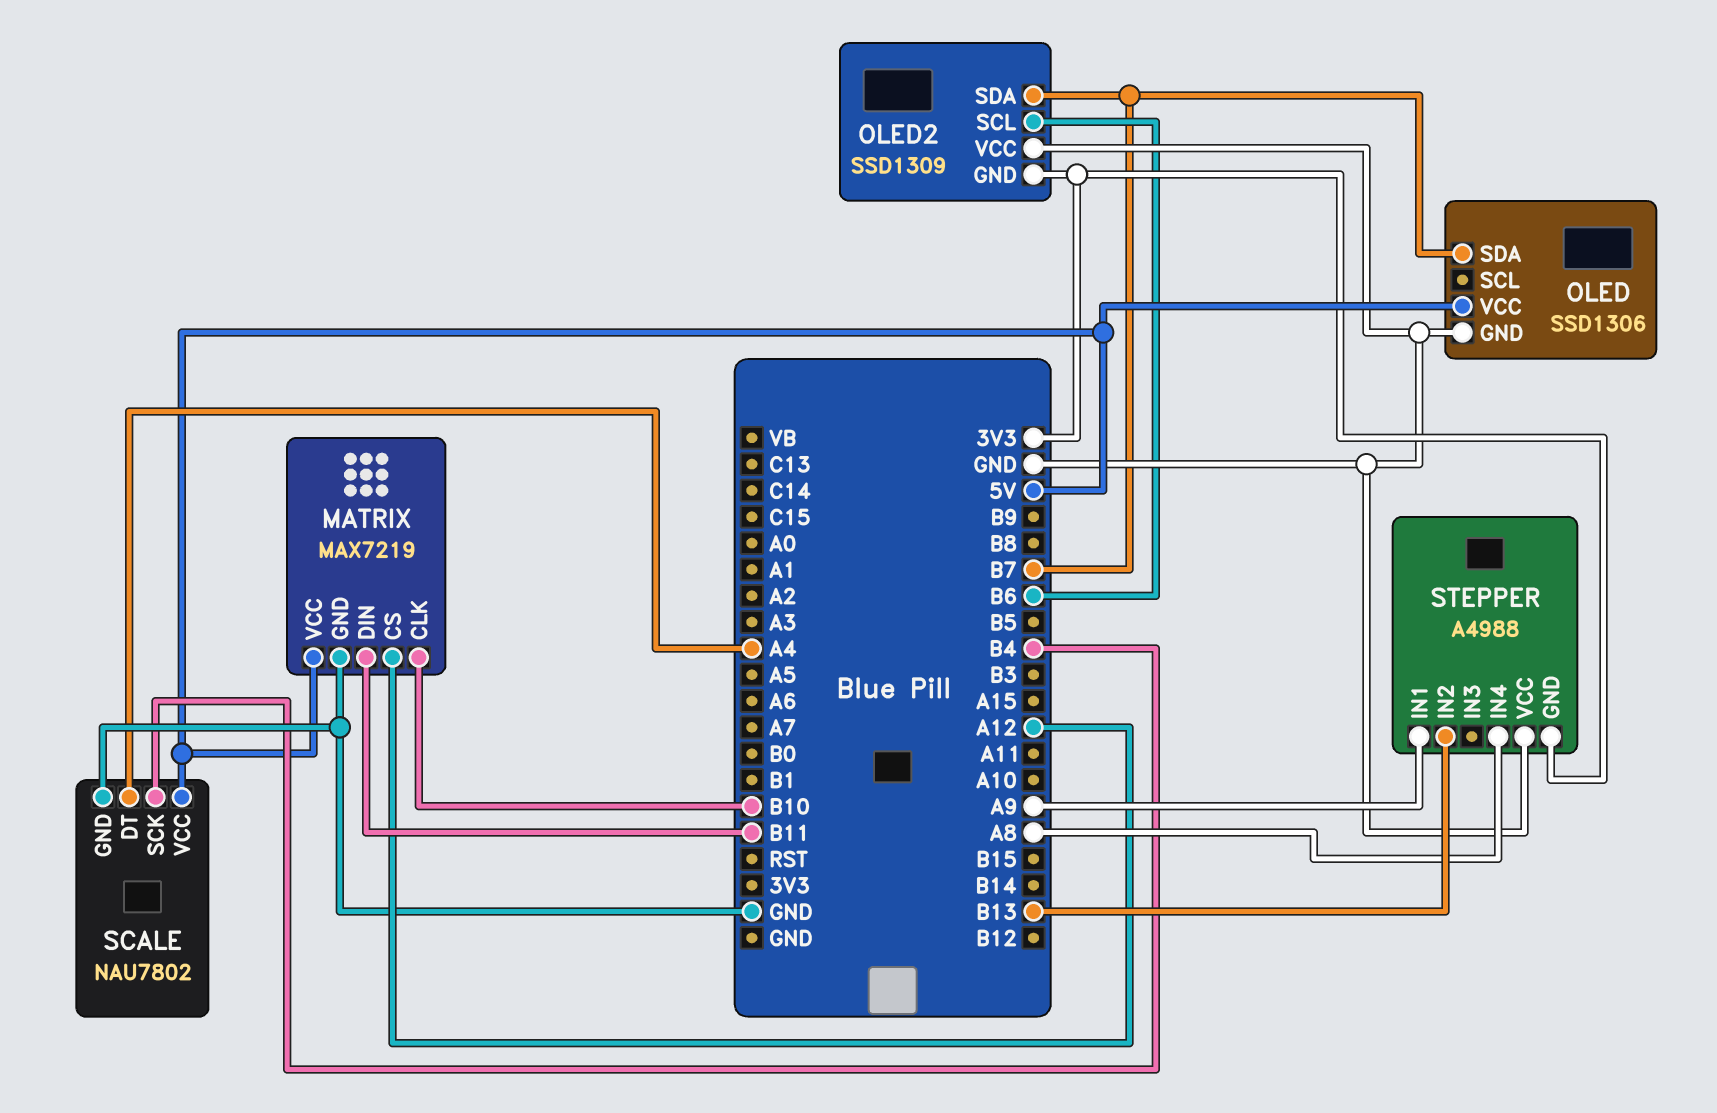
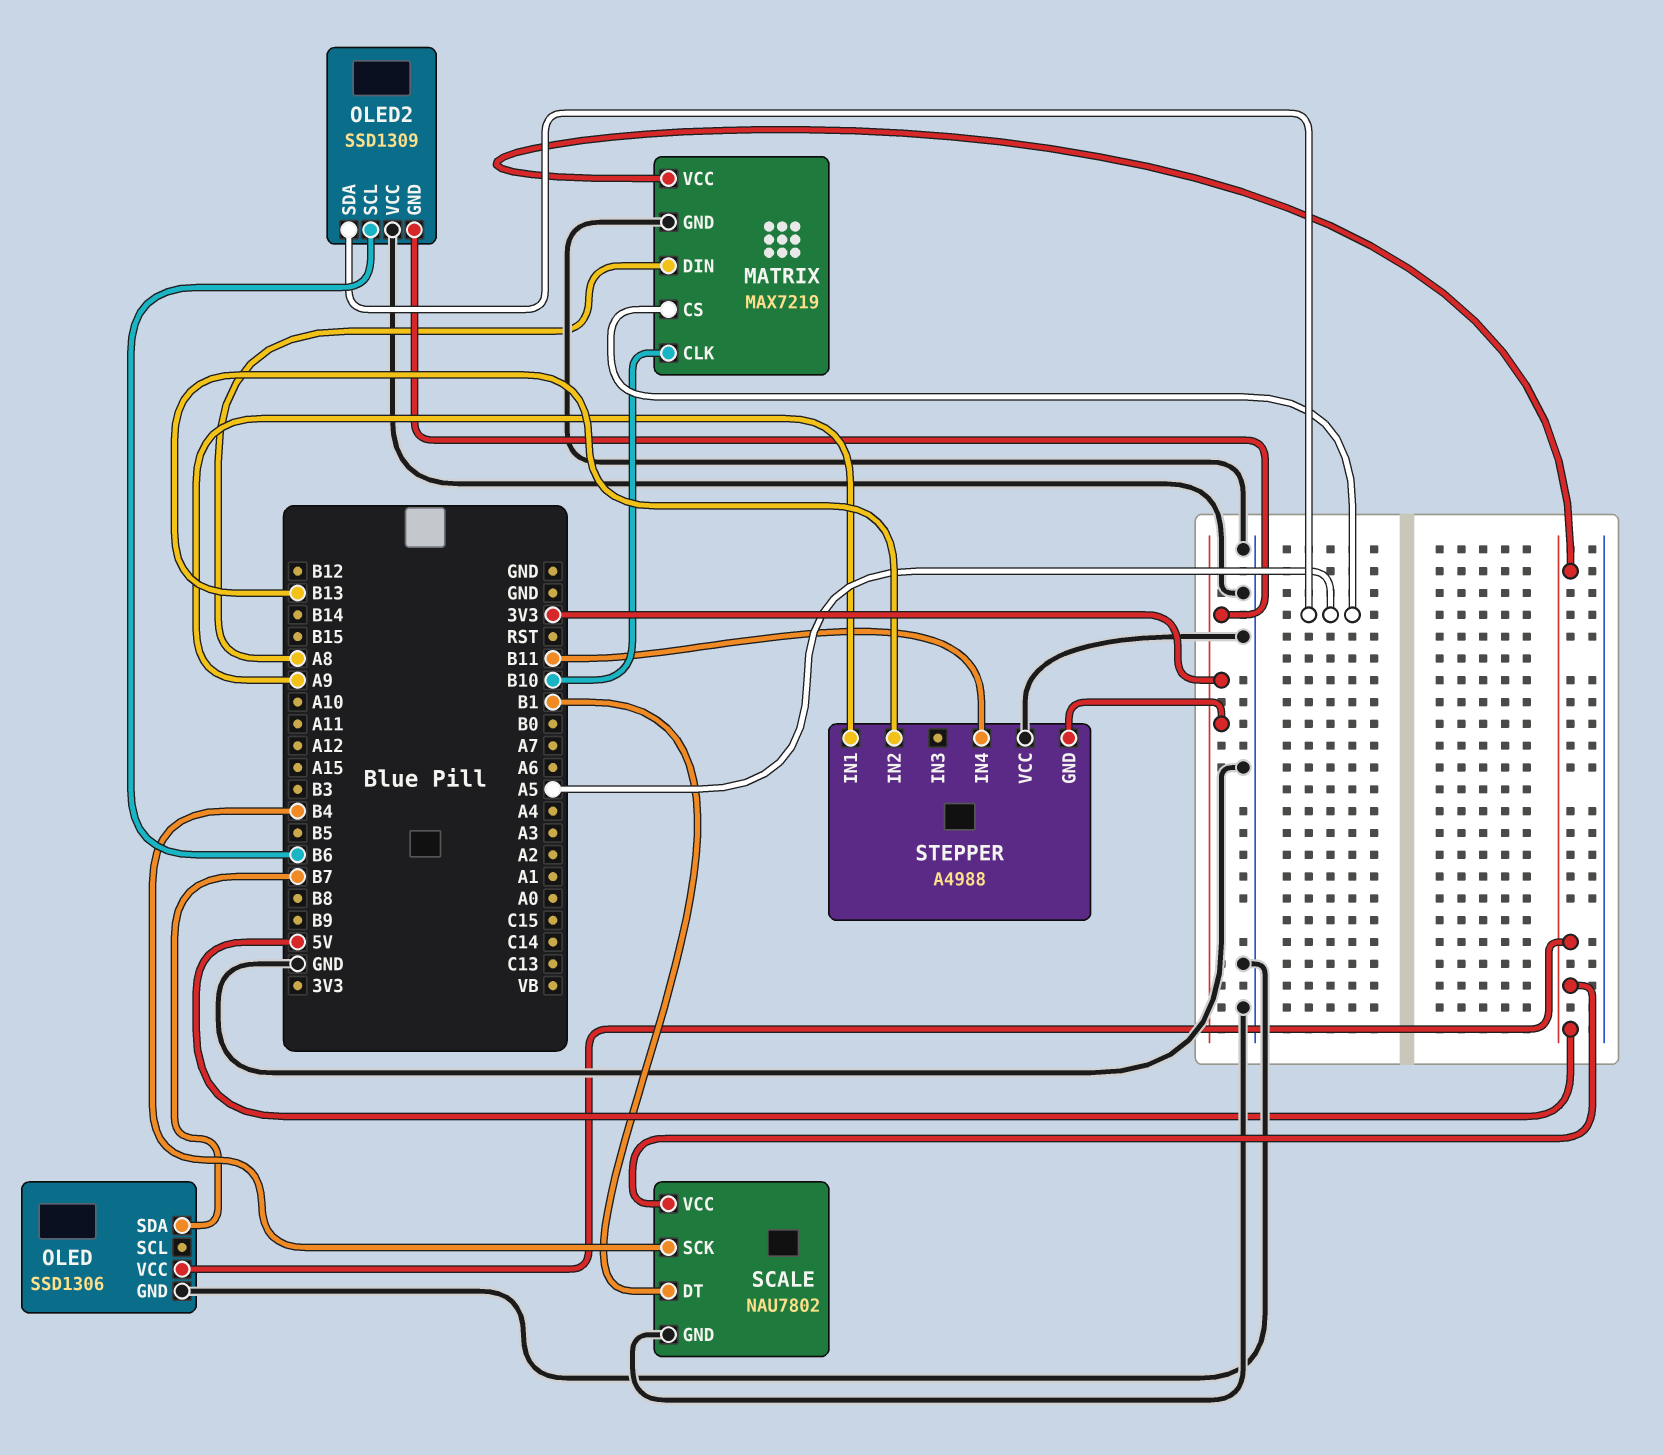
MATRIX pin CS: A12 -> A5
MATRIX pin DIN: B11 -> A8
OLED2 pin SDA: B7 -> A5
SCALE pin DT: A4 -> B1
STEPPER pin IN4: A8 -> B11

